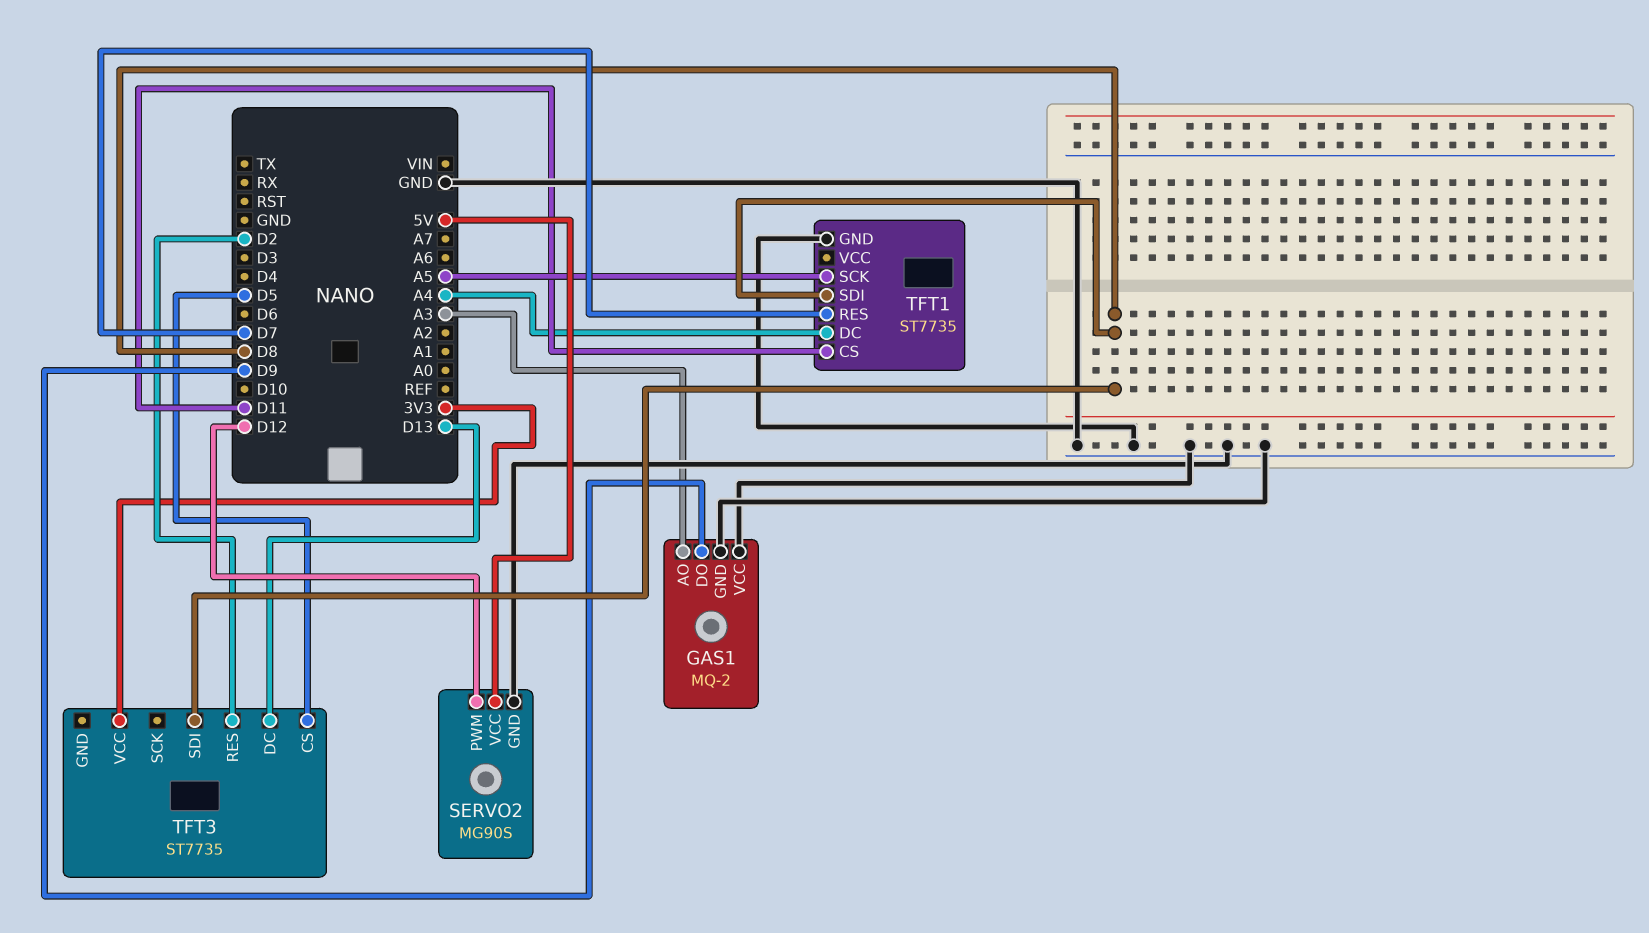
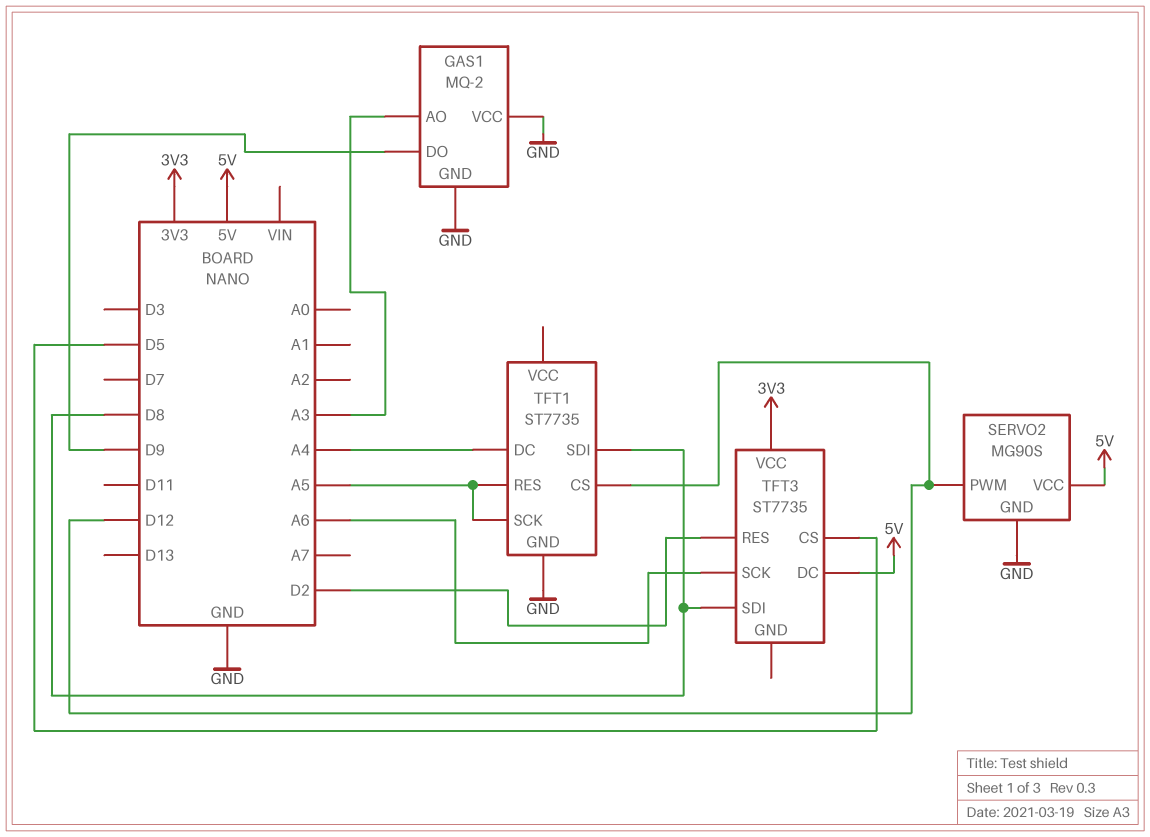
TFT1 pin CS: D11 -> D12
TFT1 pin RES: D7 -> A5
TFT3 pin DC: D13 -> 5V
TFT3 pin SCK: none -> A6

